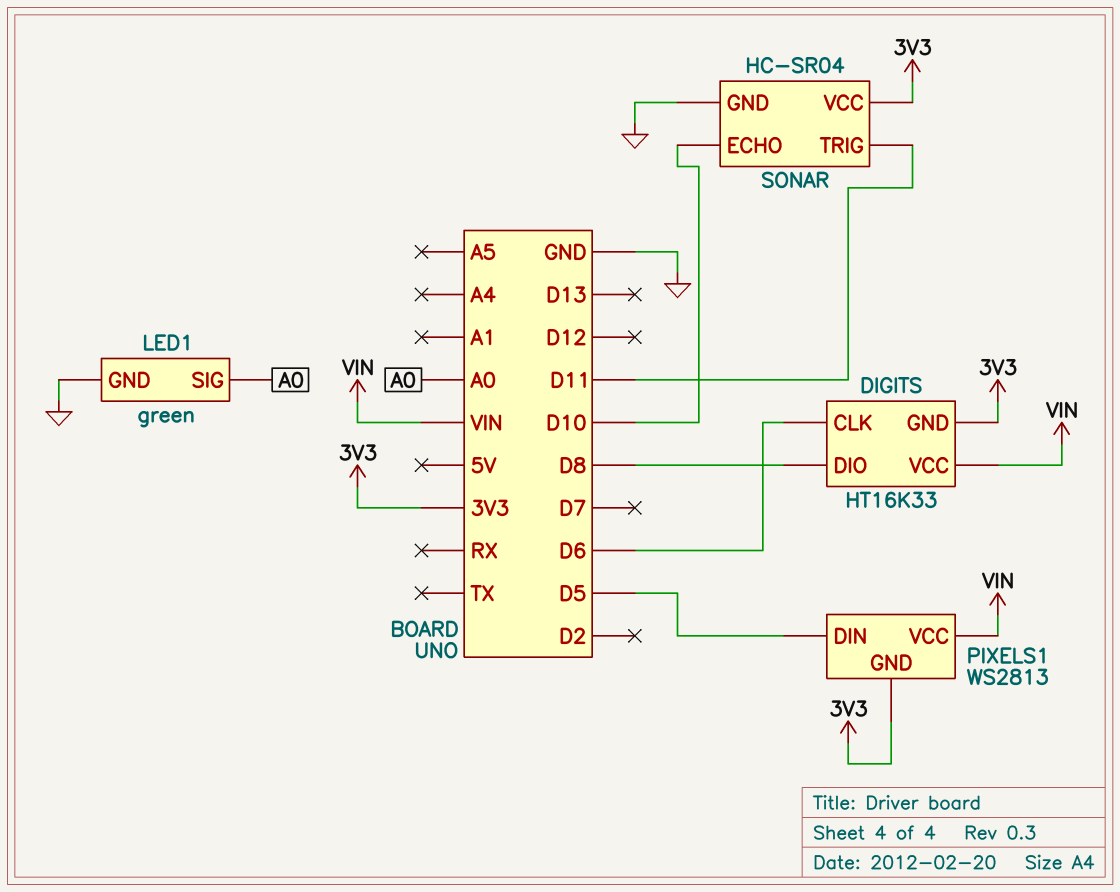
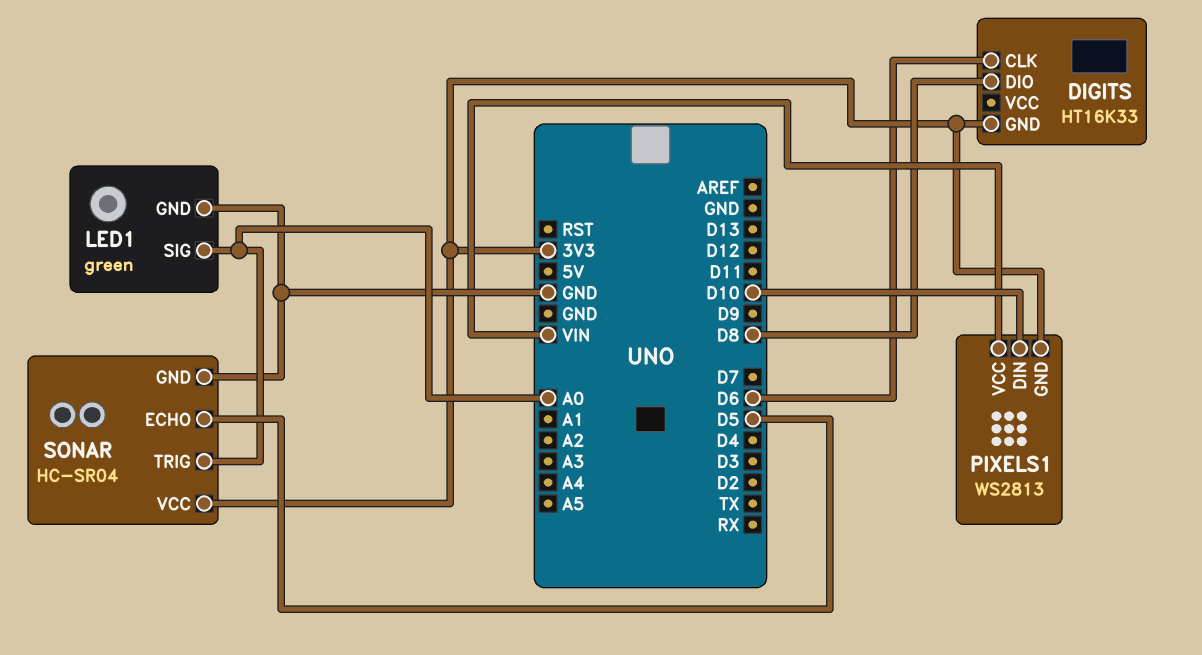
DIGITS pin VCC: VIN -> none
PIXELS1 pin DIN: D5 -> D10
SONAR pin ECHO: D10 -> D5
SONAR pin TRIG: D11 -> A0

